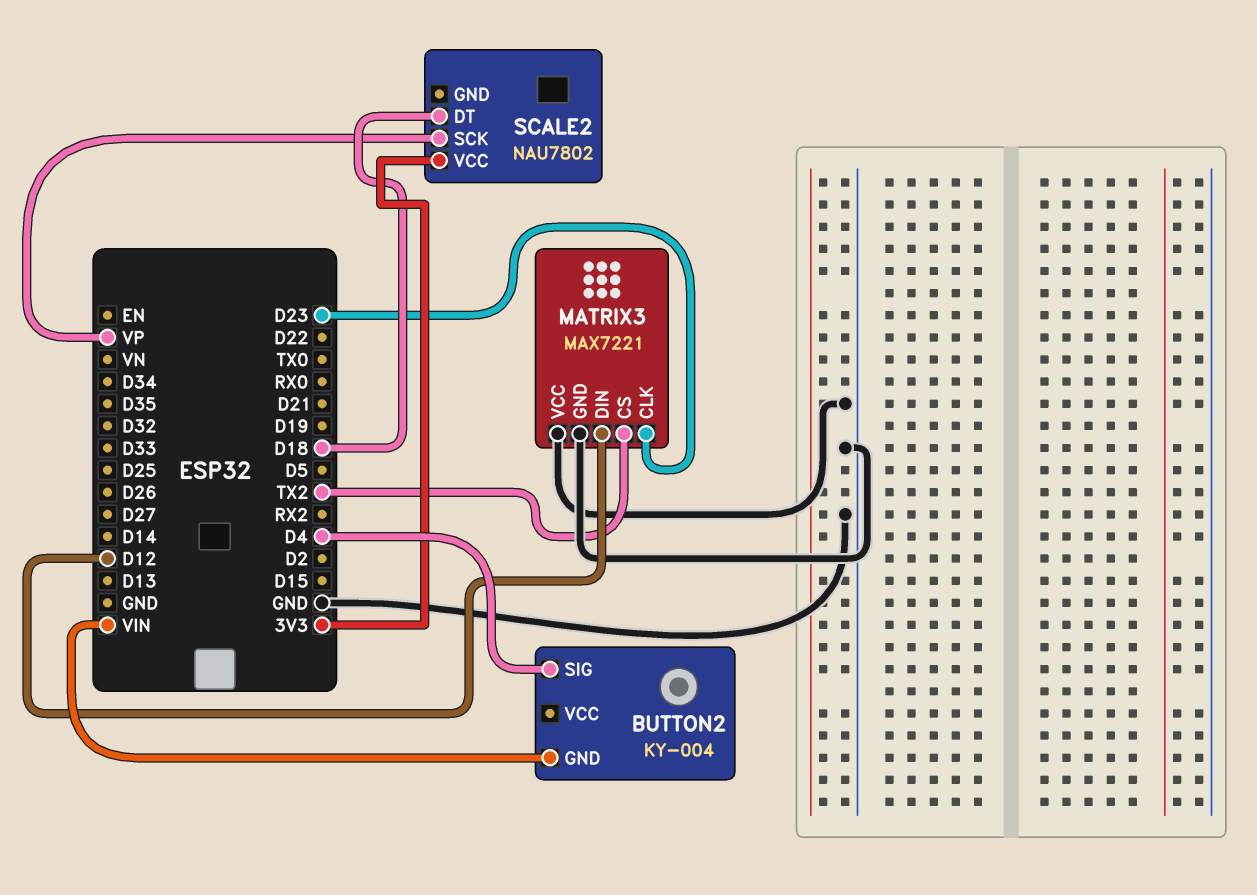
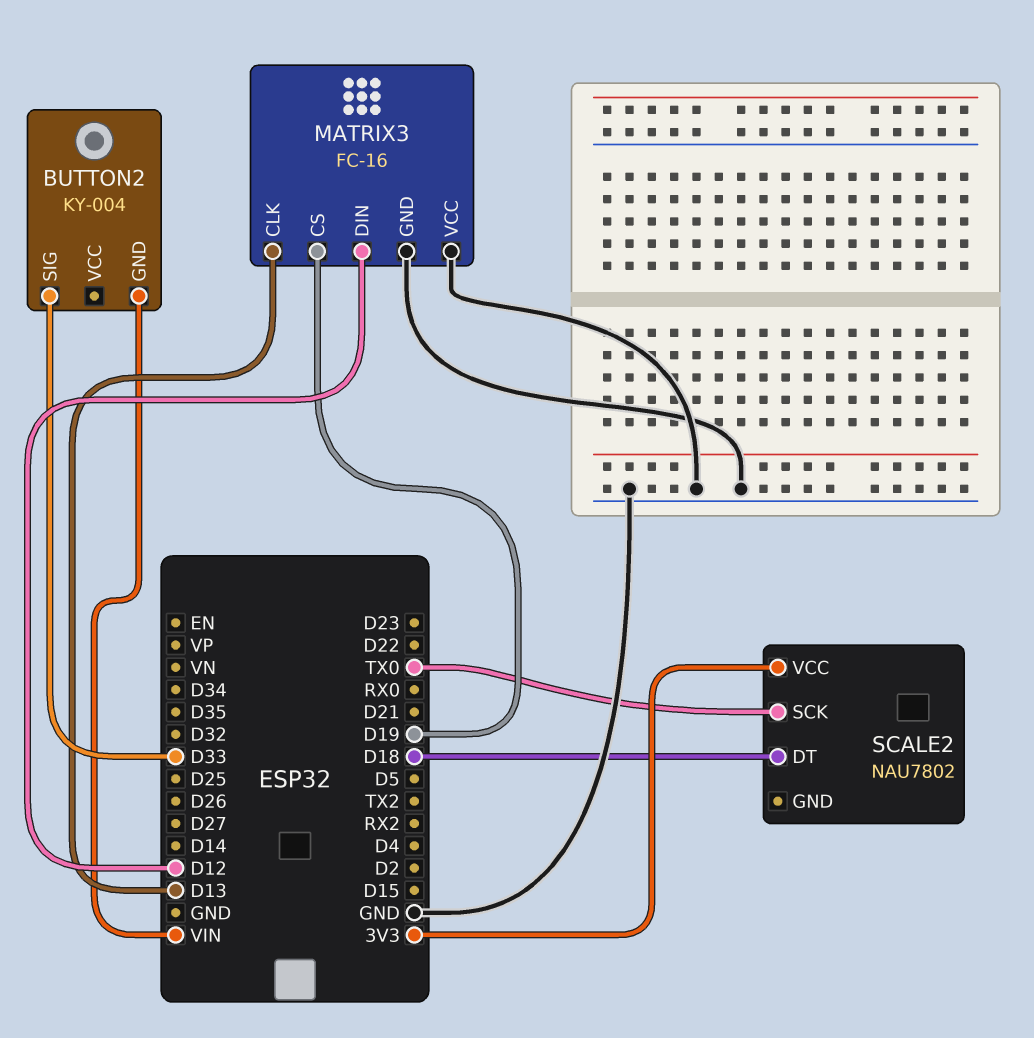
BUTTON2 pin SIG: D4 -> D33
MATRIX3: MAX7221 -> FC-16
MATRIX3 pin CLK: D23 -> D13
MATRIX3 pin CS: TX2 -> D19
SCALE2 pin SCK: VP -> TX0

